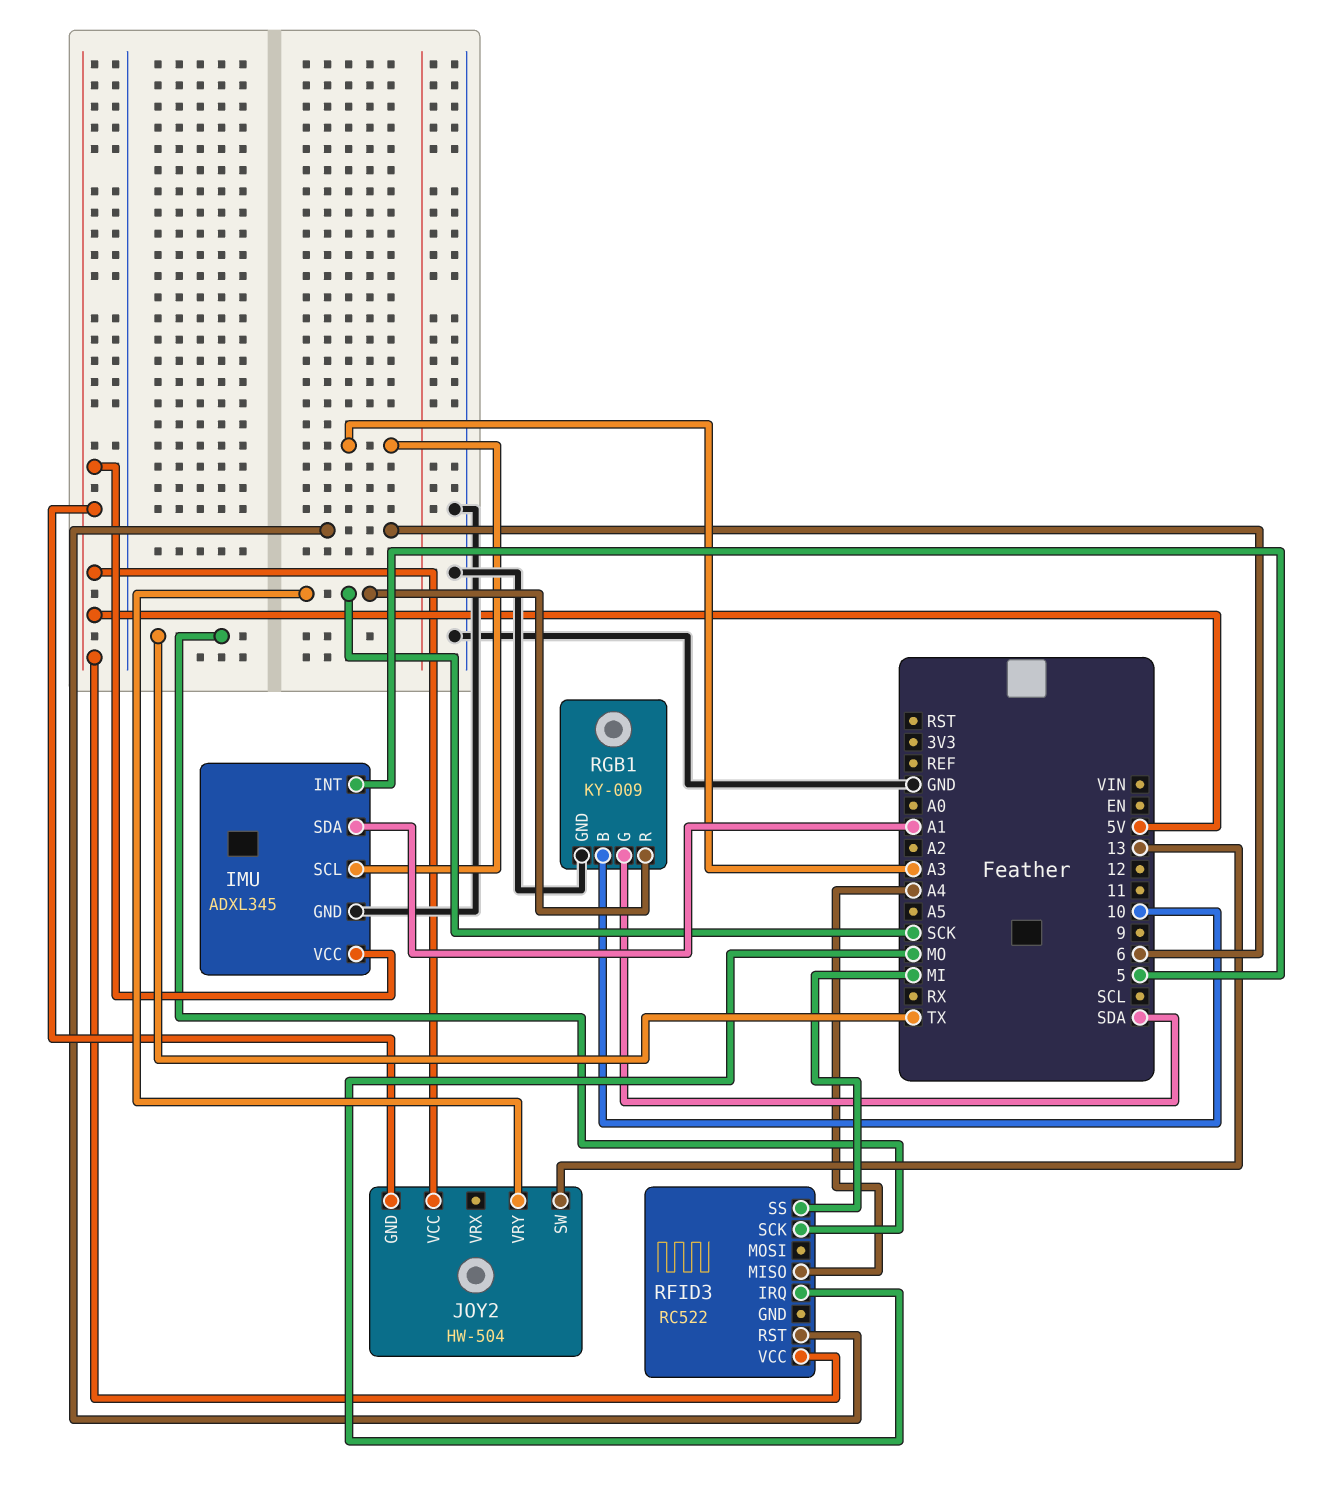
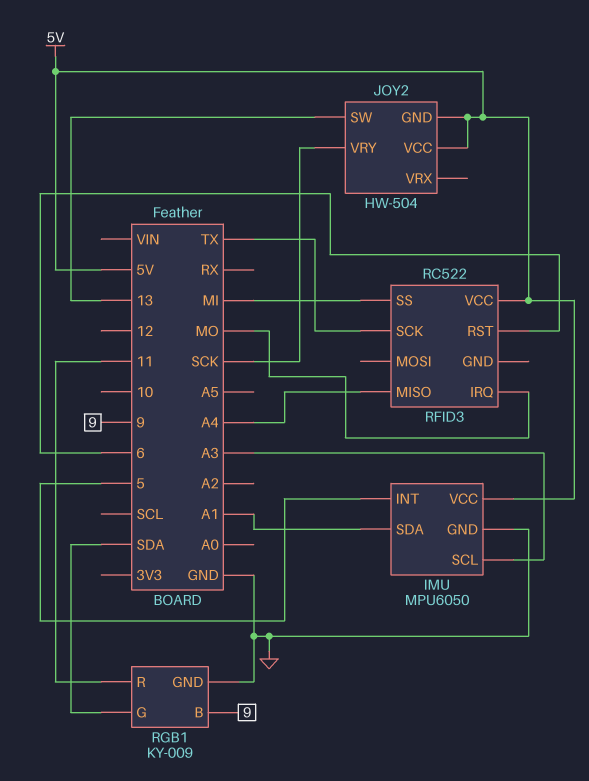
IMU: ADXL345 -> MPU6050
RGB1 pin B: 10 -> 9
RGB1 pin R: SCK -> 11

